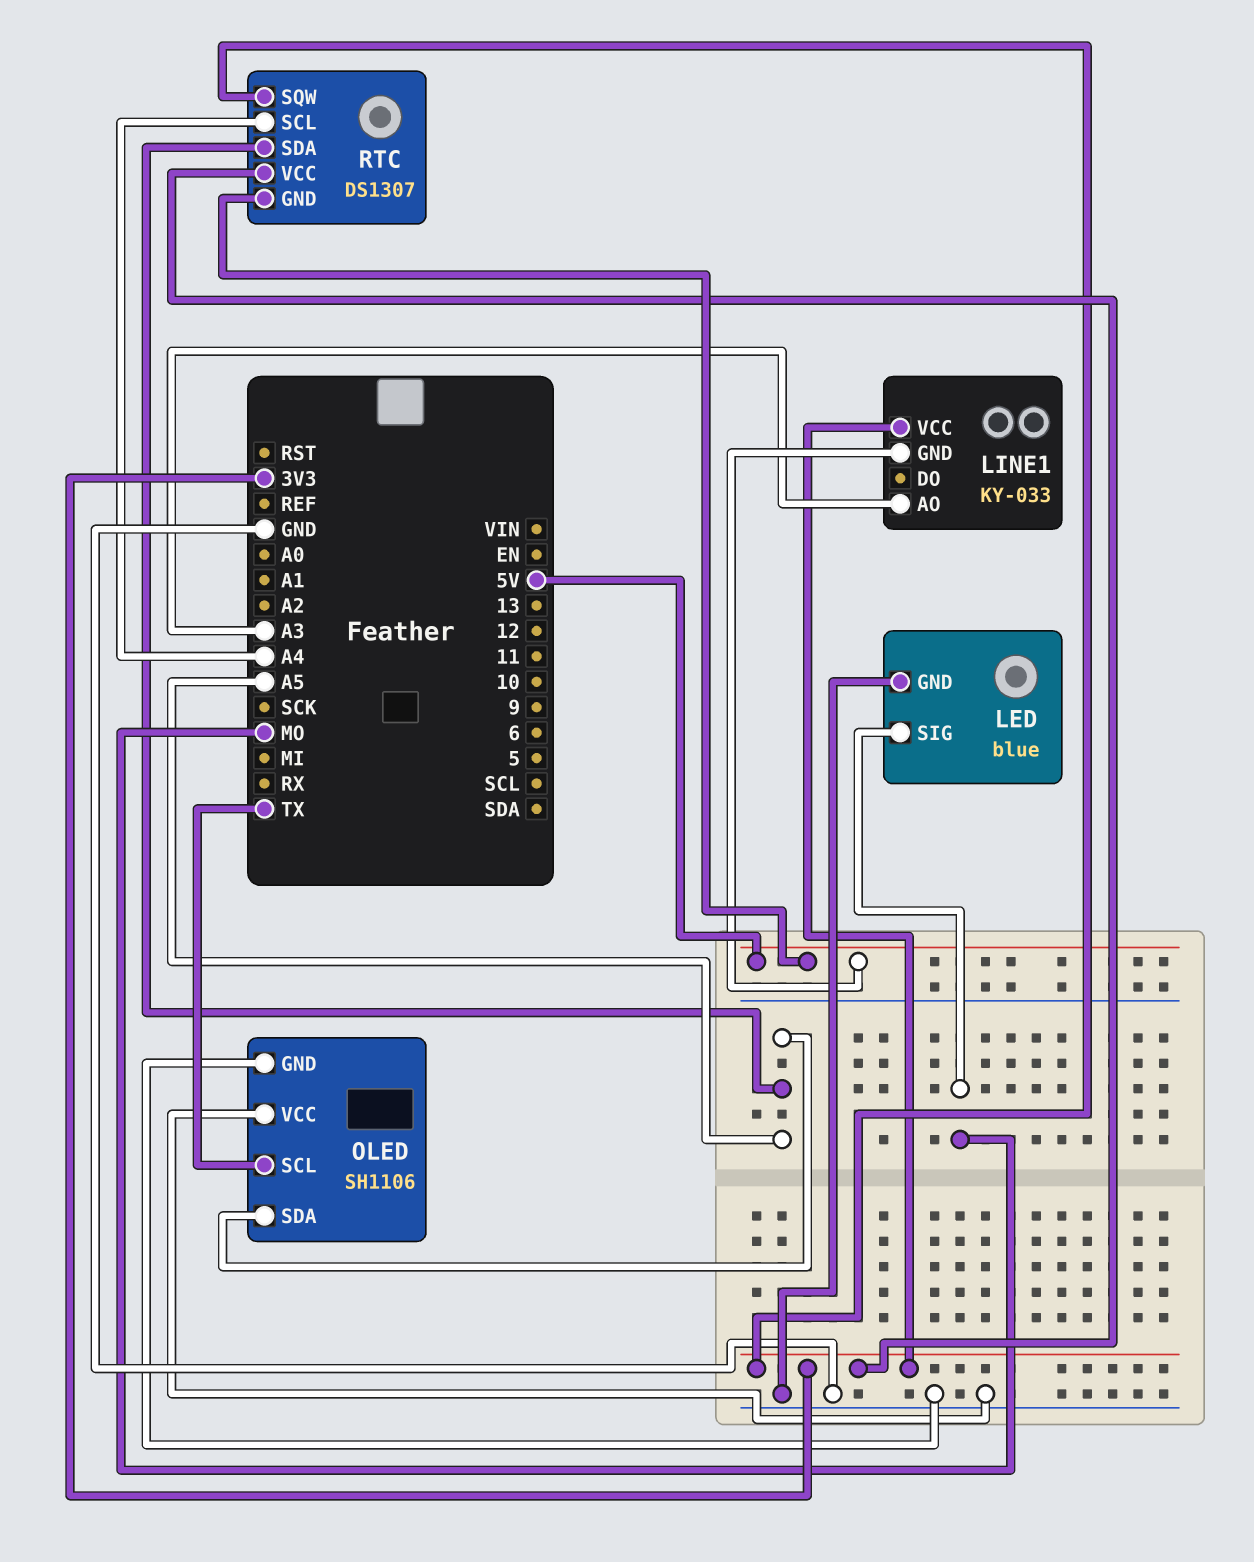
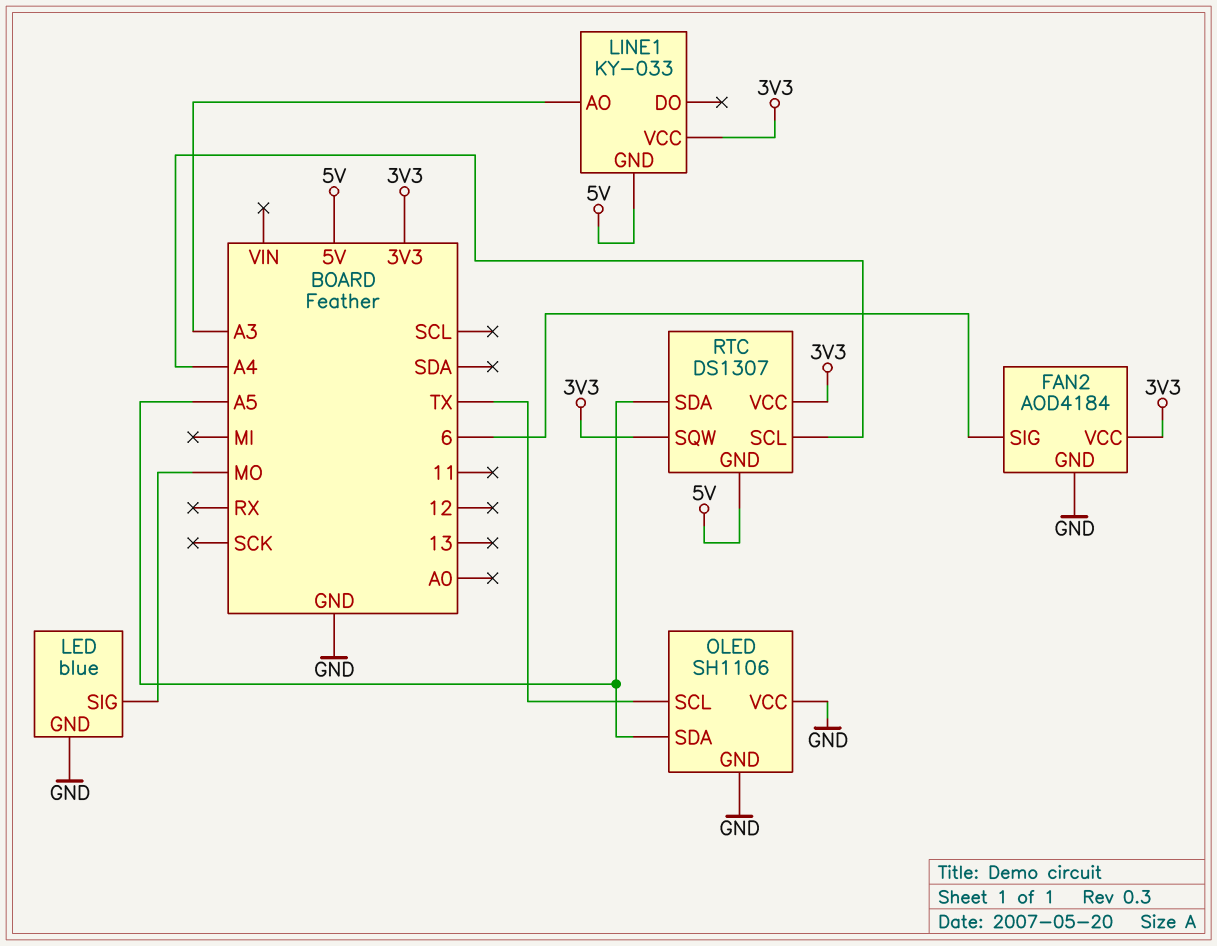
FAN2: none -> AOD4184
FAN2 pin GND: none -> GND
FAN2 pin SIG: none -> 6
FAN2 pin VCC: none -> 3V3

